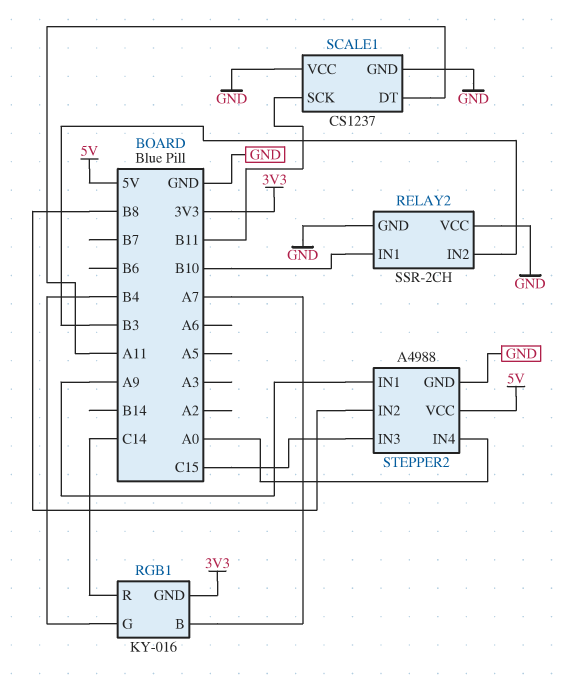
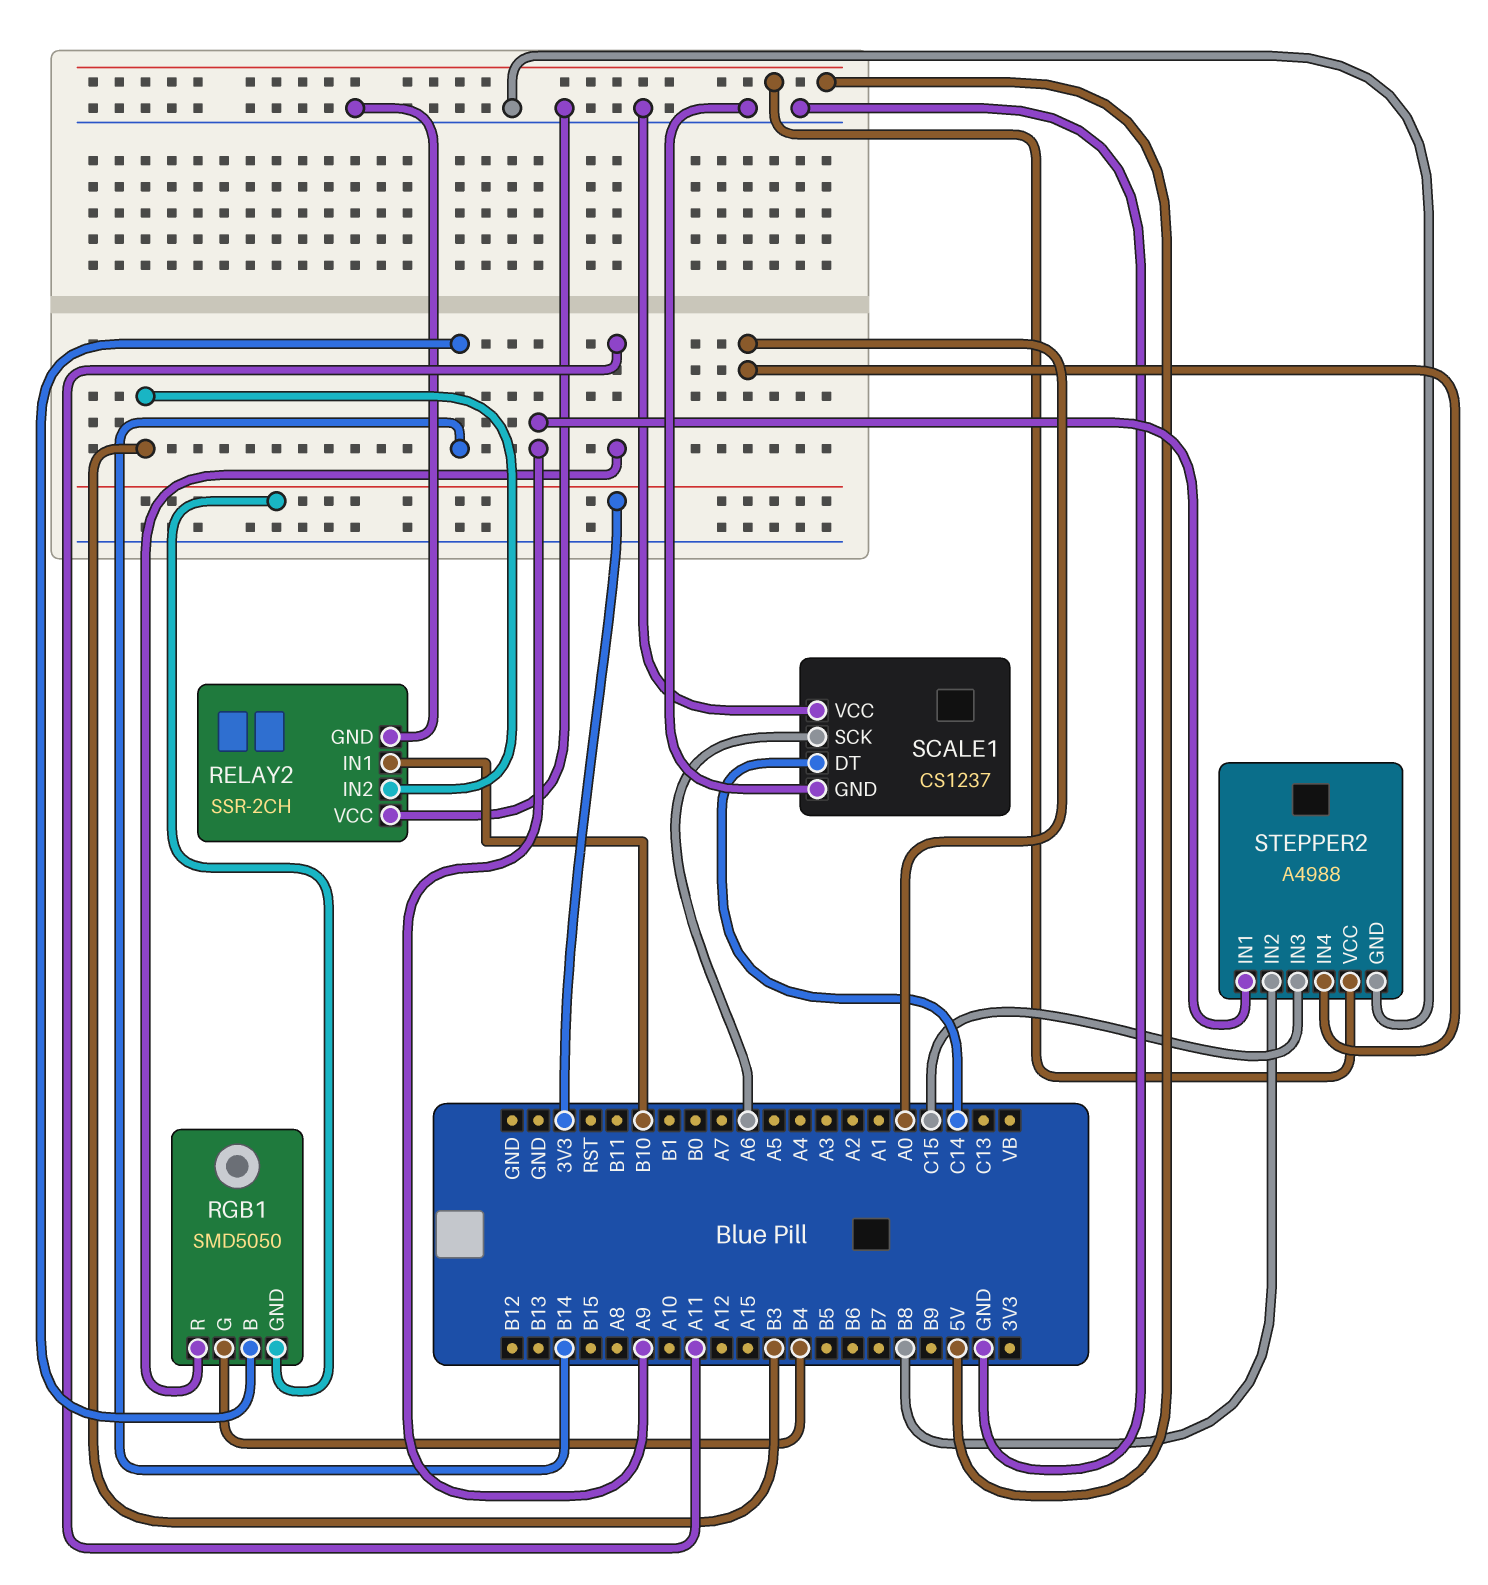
RGB1: KY-016 -> SMD5050
RGB1 pin B: A7 -> B14
RGB1 pin R: C14 -> A11
SCALE1 pin DT: A11 -> C14
SCALE1 pin SCK: B11 -> A6

